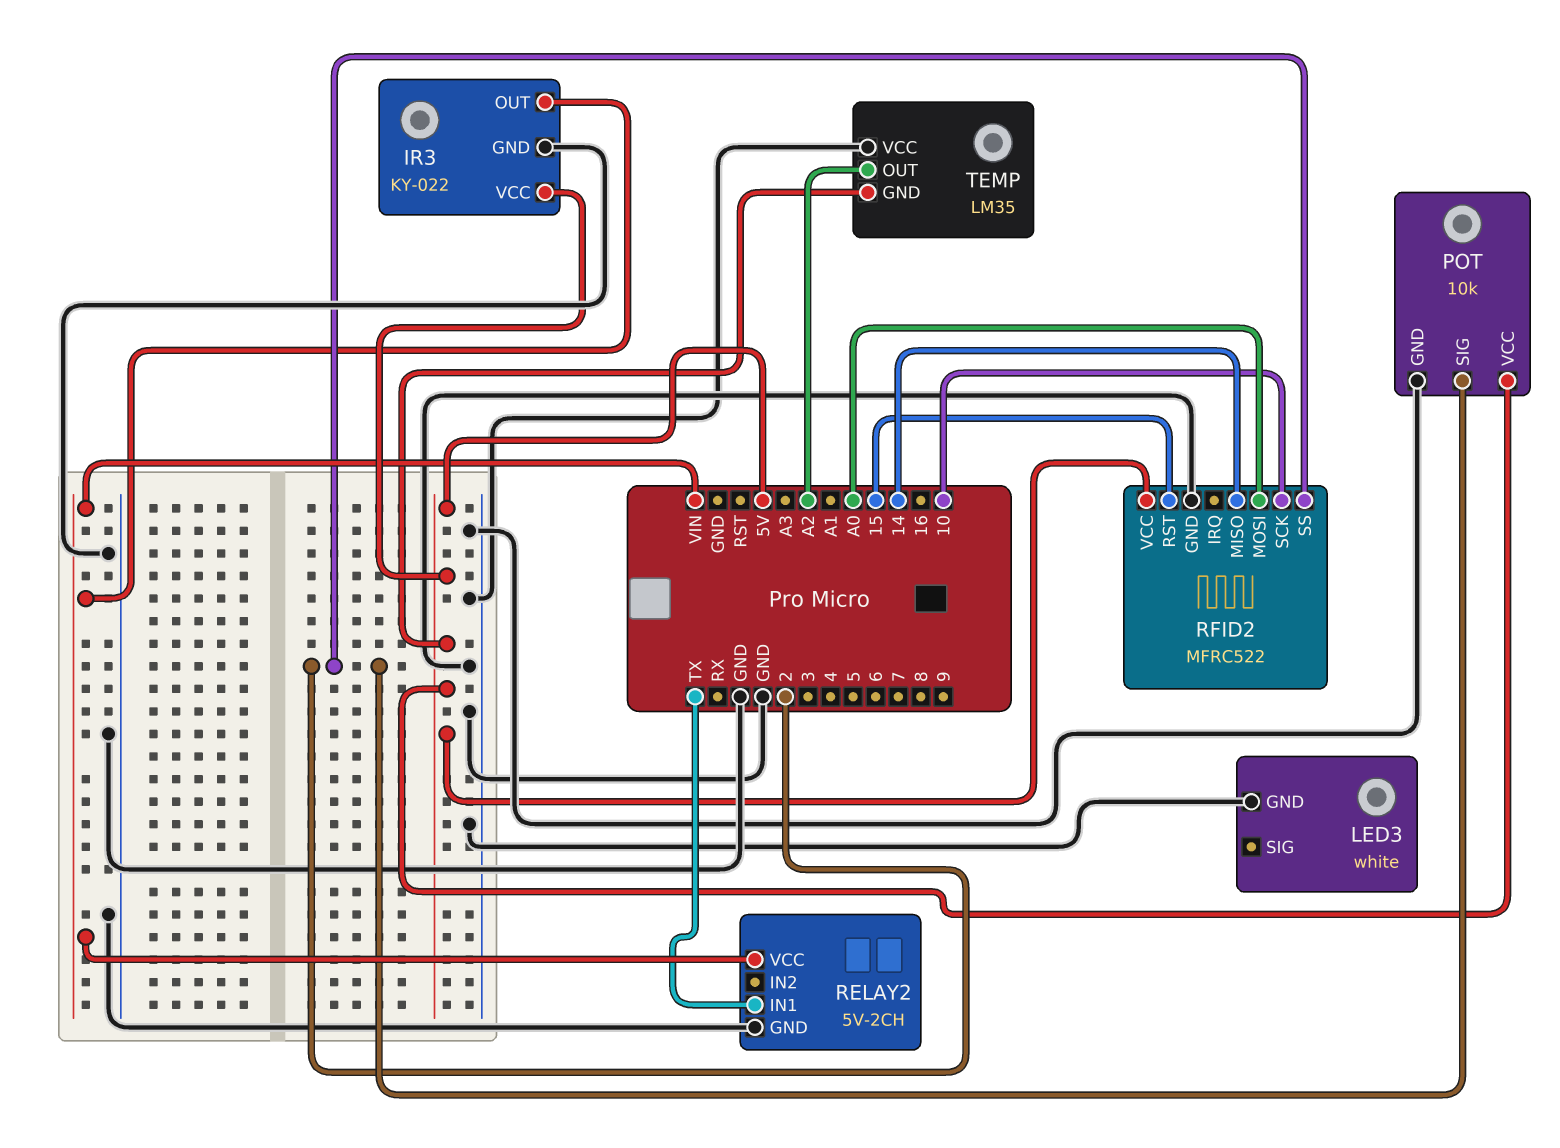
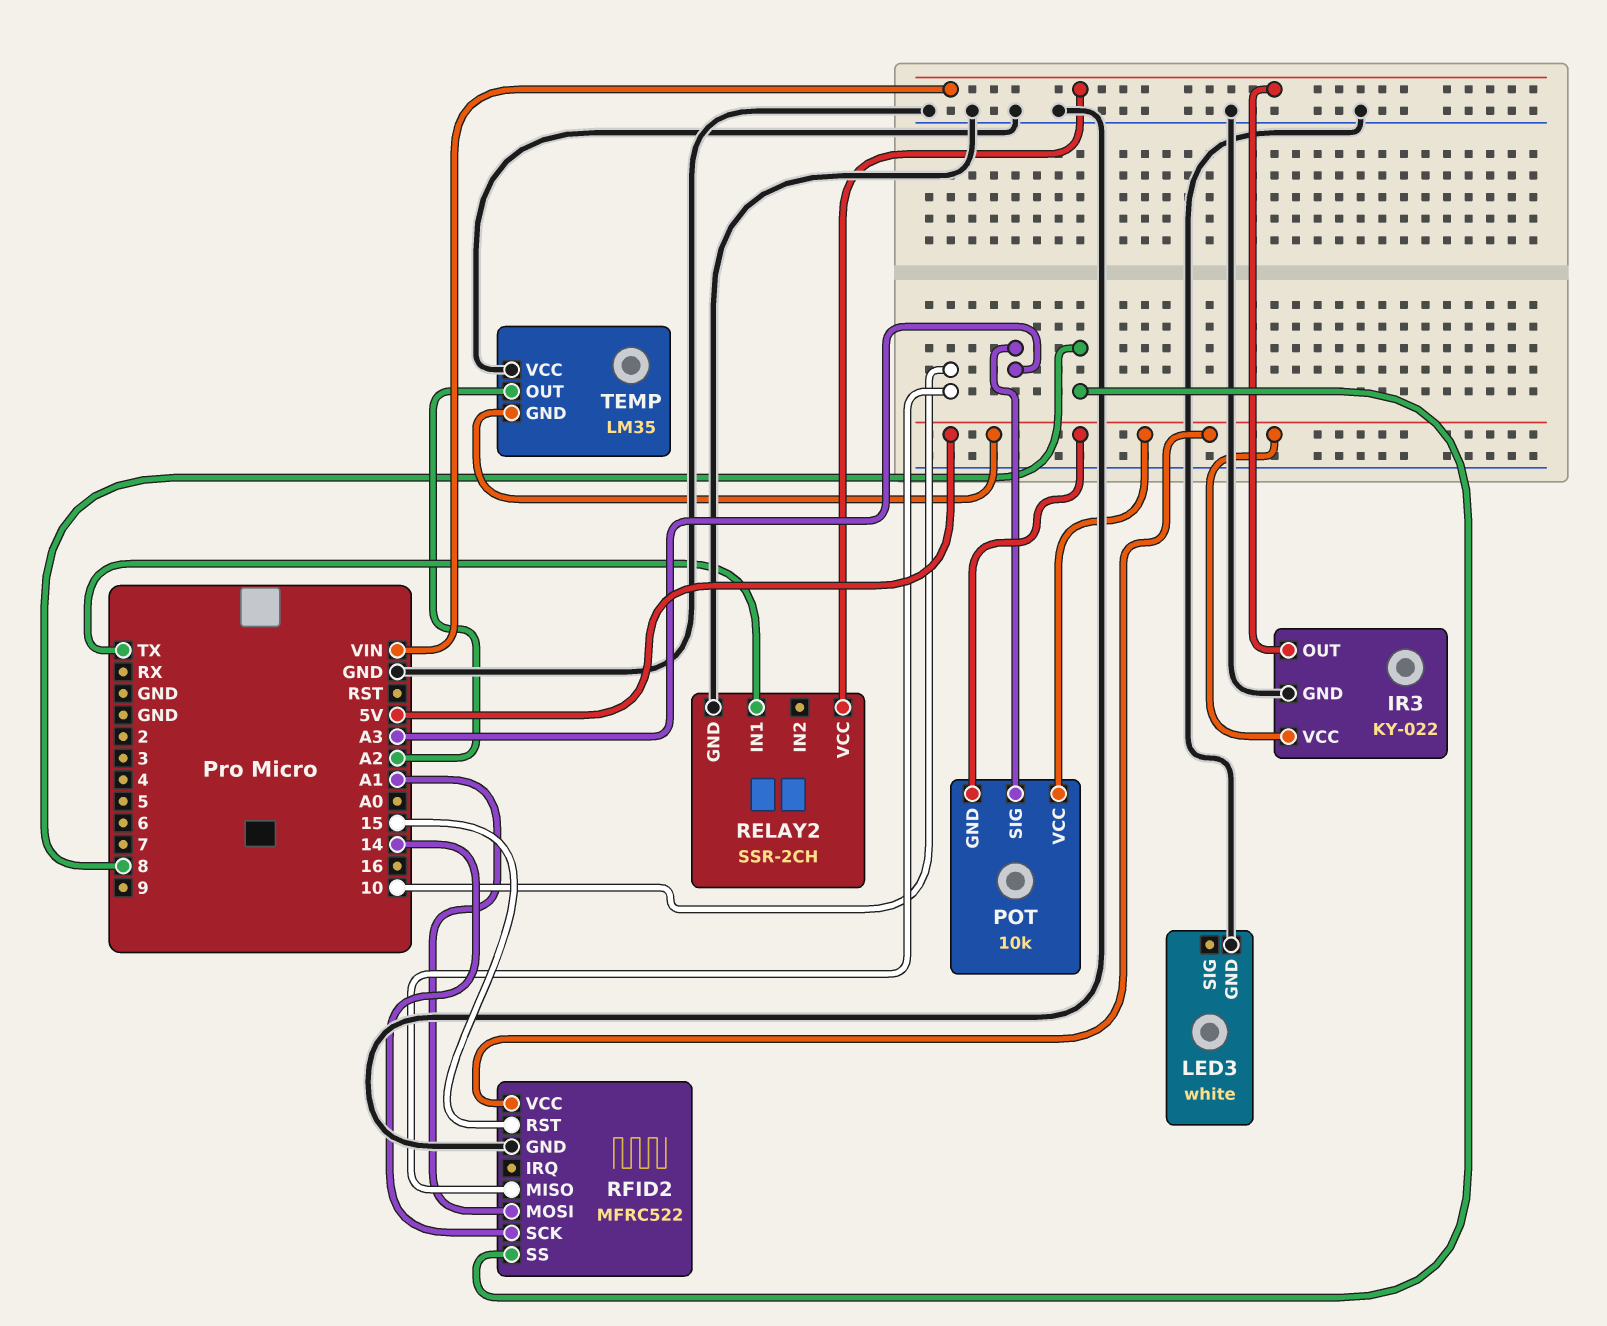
POT pin GND: GND -> 5V
POT pin SIG: 2 -> A3
RELAY2: 5V-2CH -> SSR-2CH
RFID2 pin MISO: 14 -> 10
RFID2 pin MOSI: A0 -> A1
RFID2 pin SCK: 10 -> 14
RFID2 pin SS: 2 -> 8

